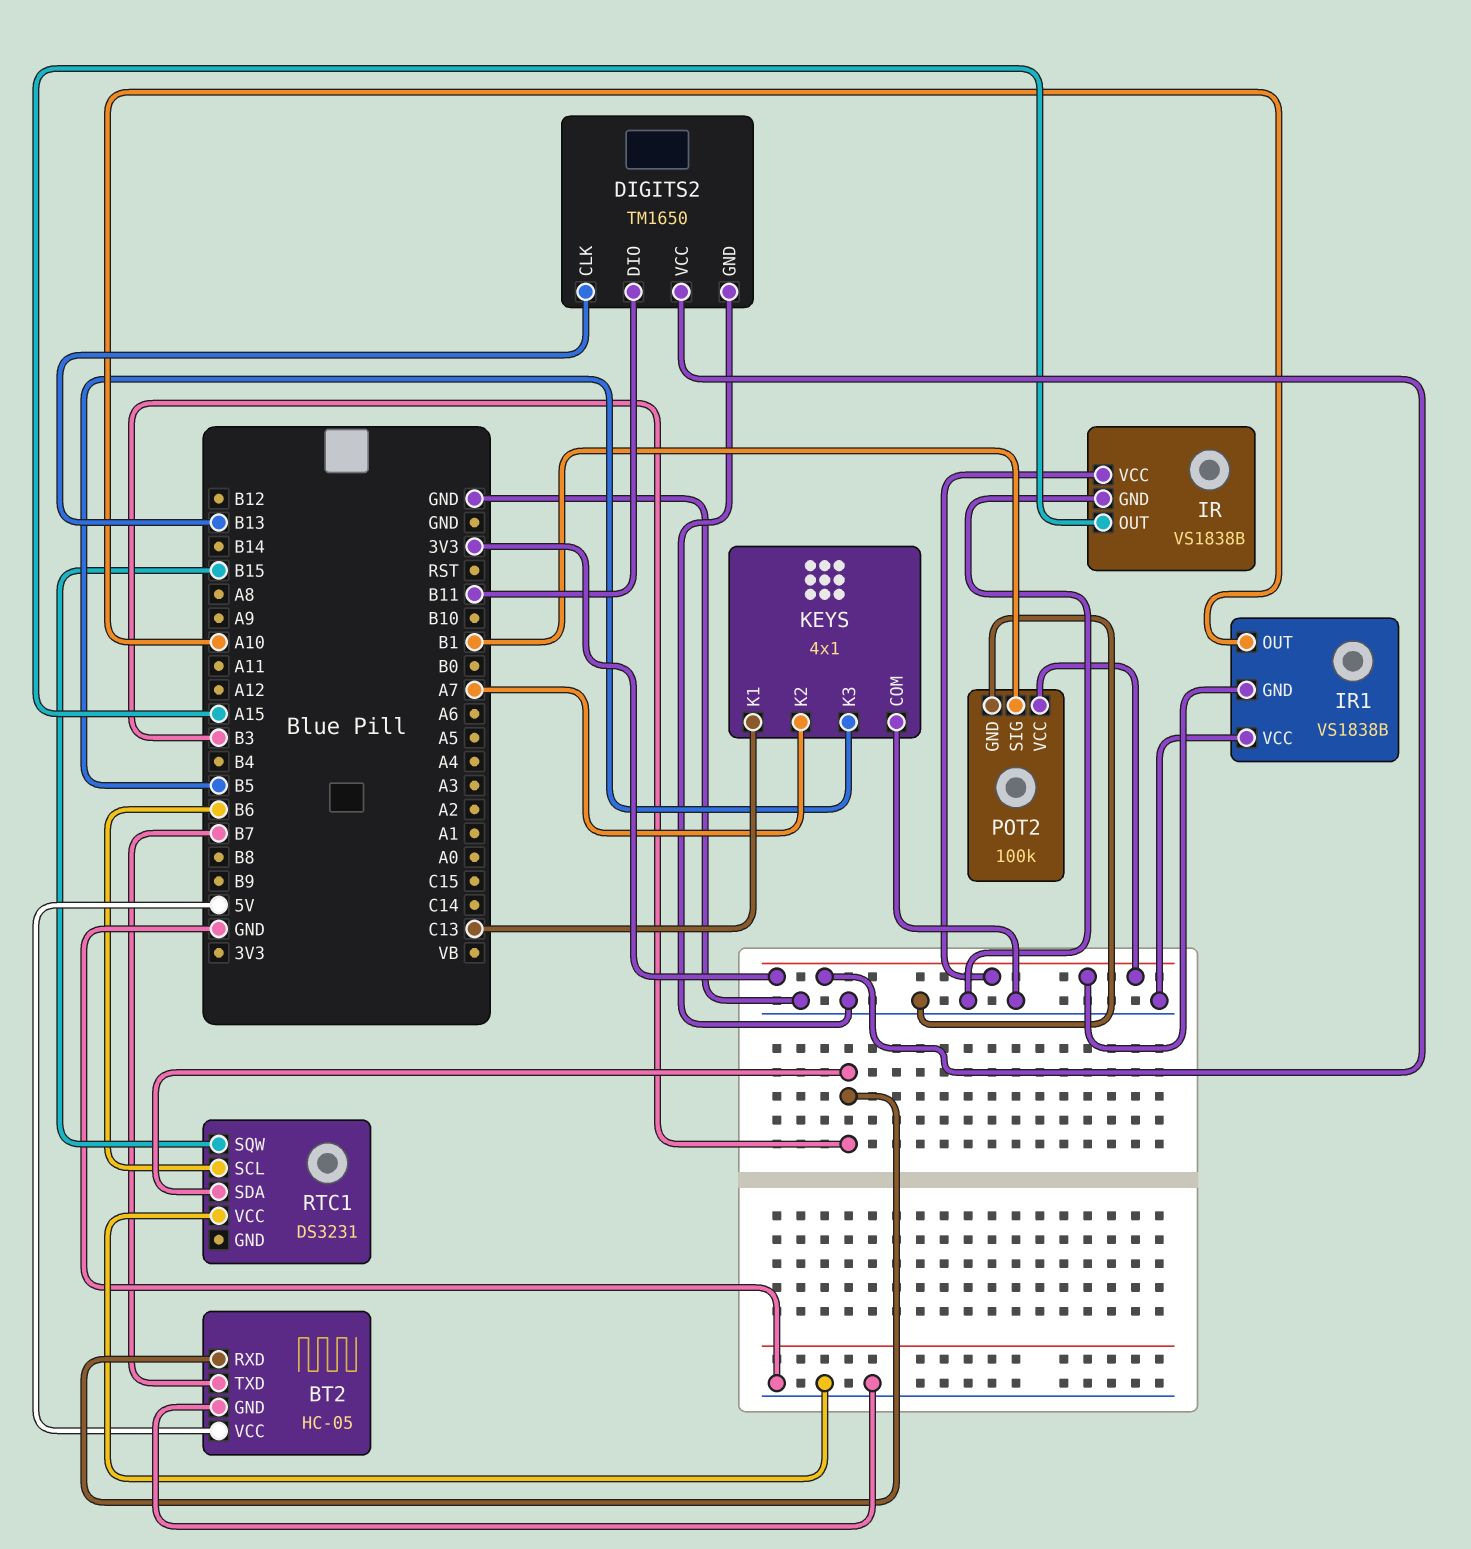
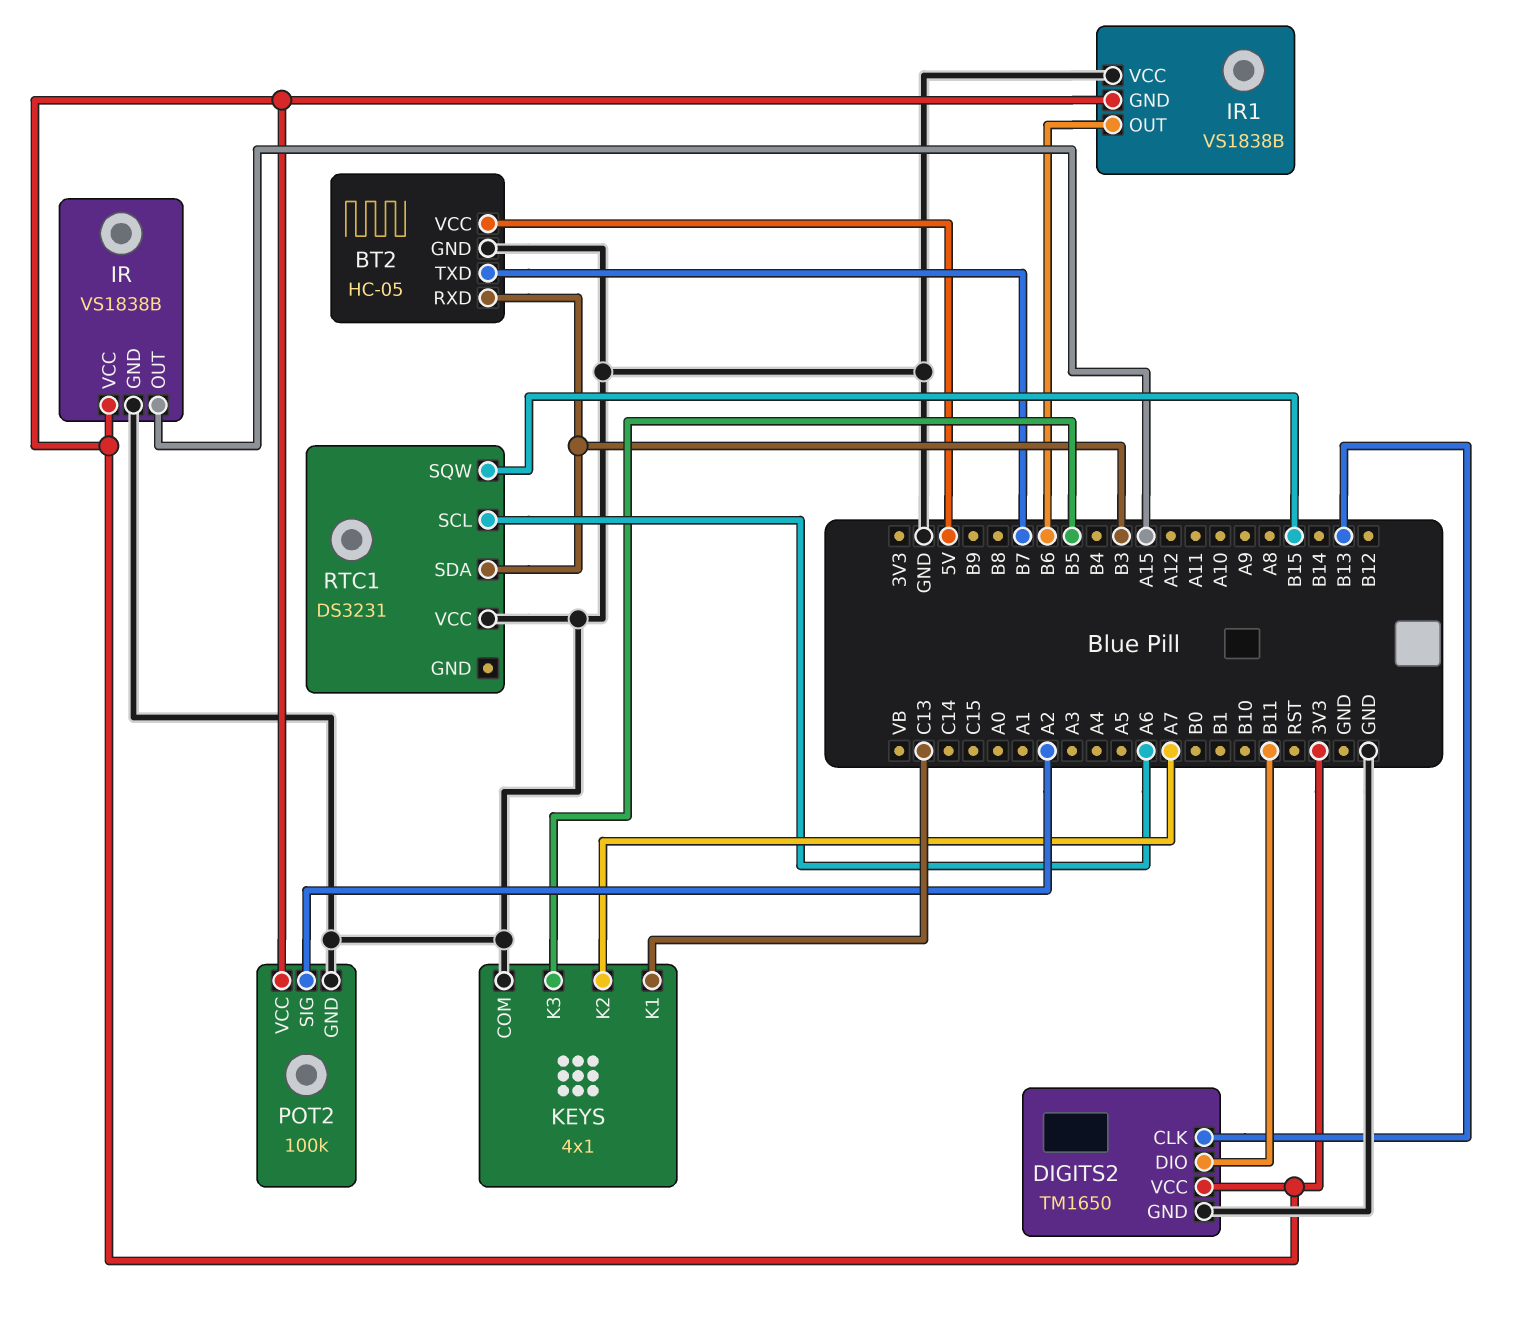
IR1 pin OUT: A10 -> B6
POT2 pin SIG: B1 -> A2
RTC1 pin SCL: B6 -> A6

